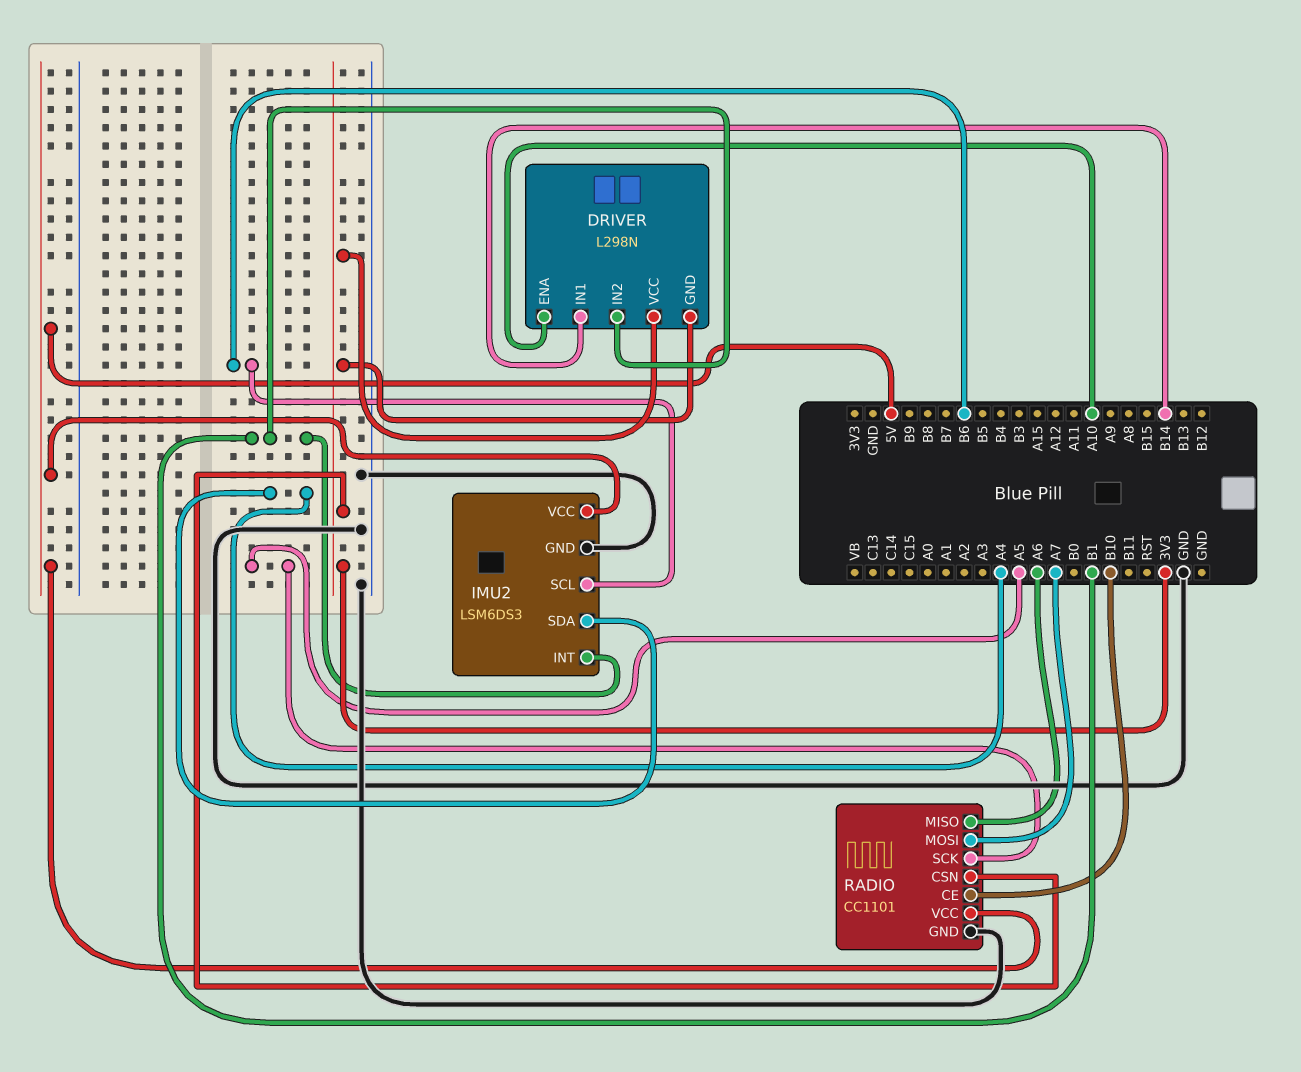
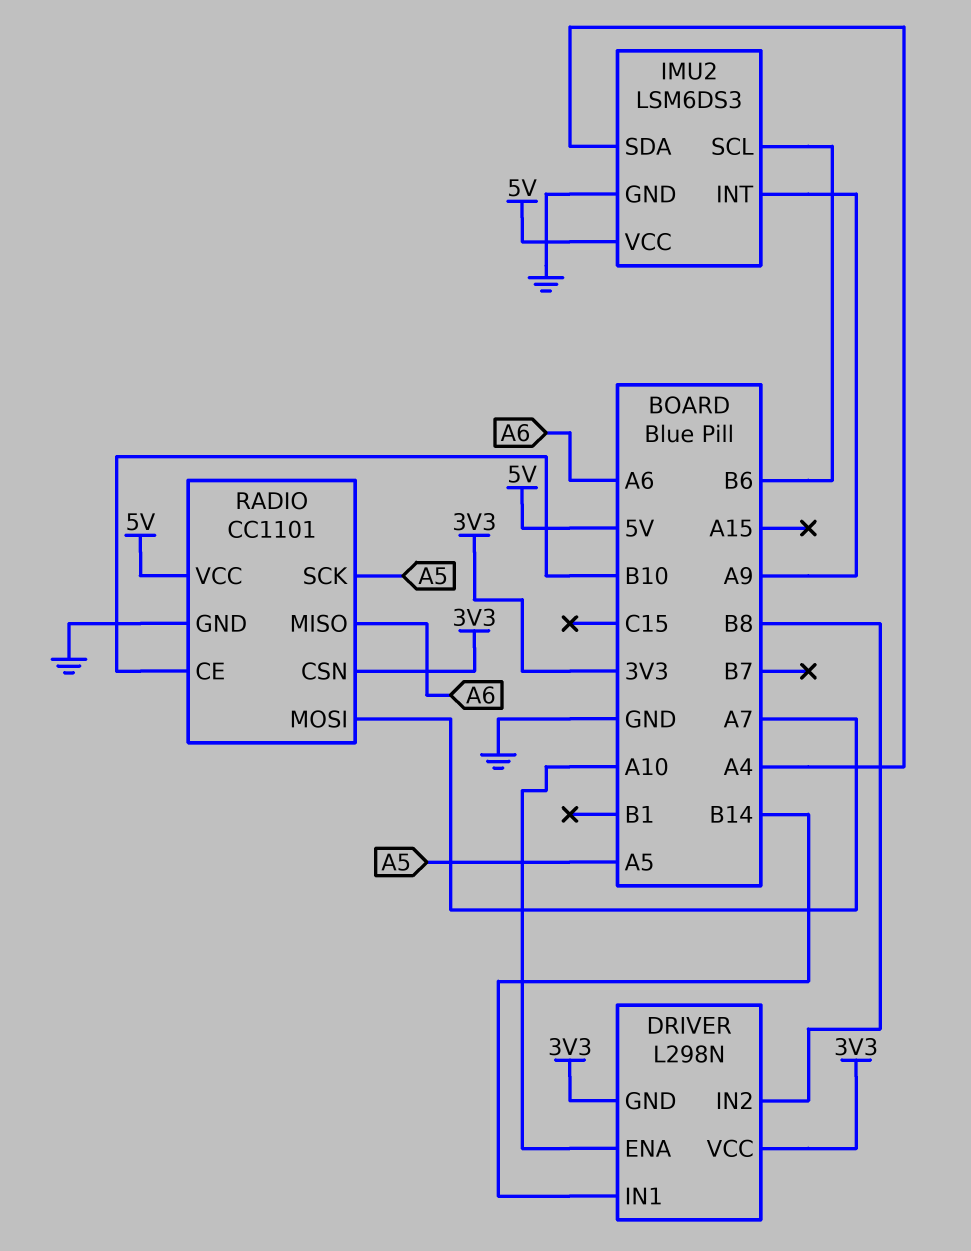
DRIVER pin IN2: B1 -> B8
IMU2 pin INT: B1 -> A9

